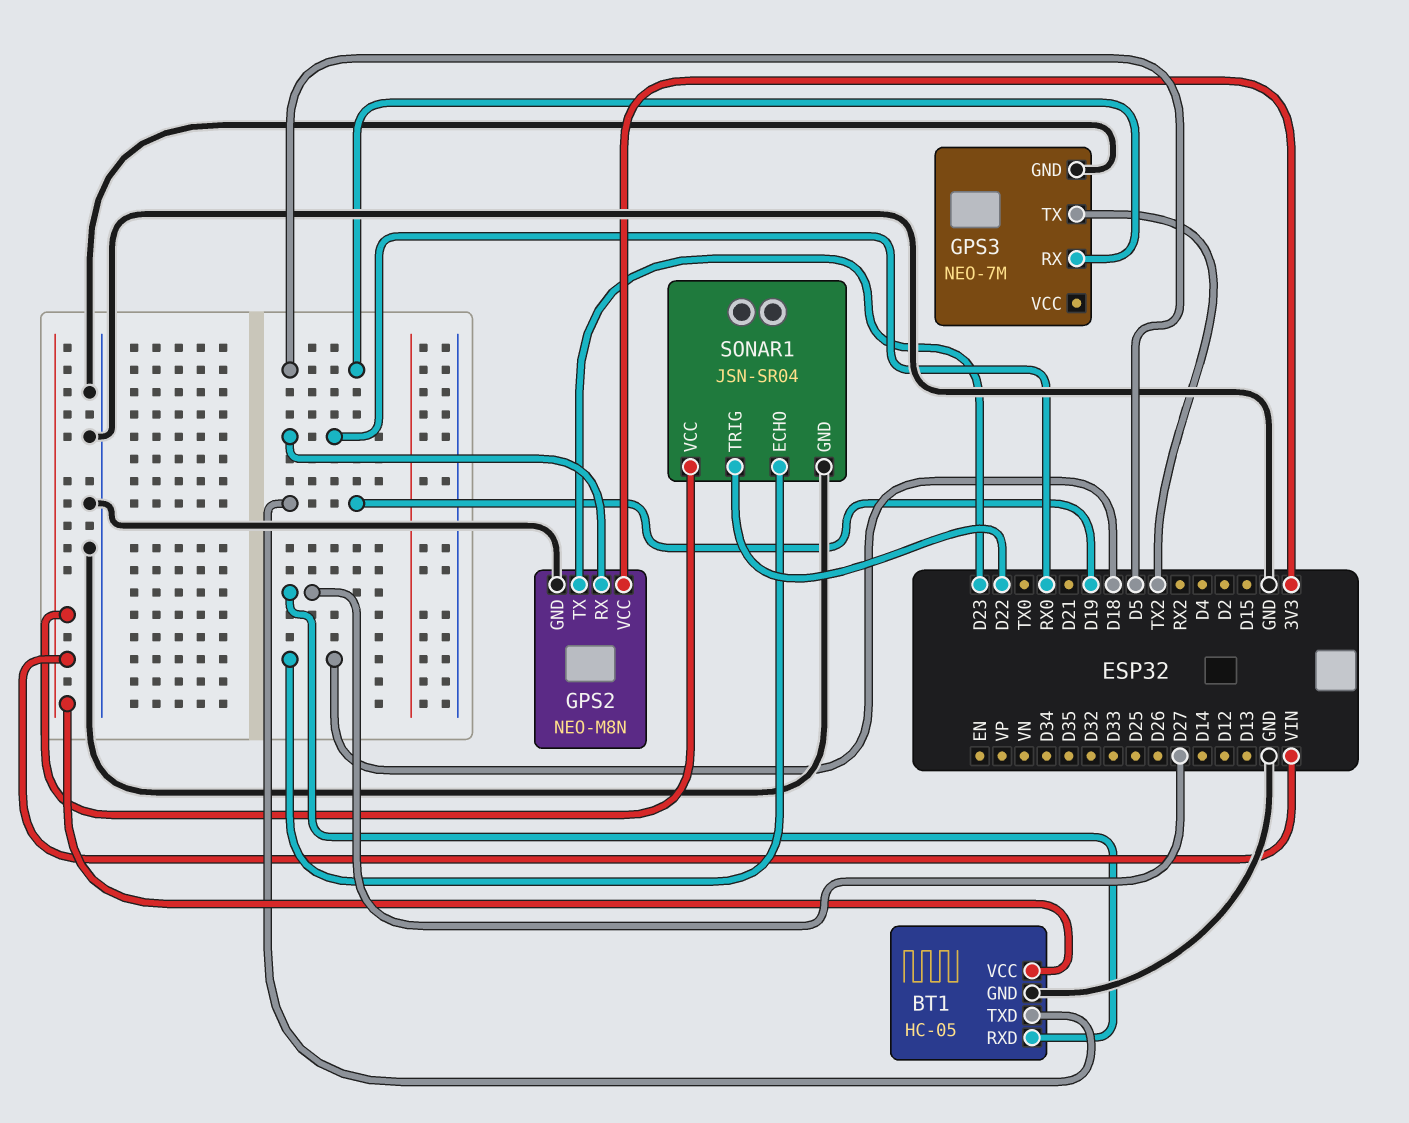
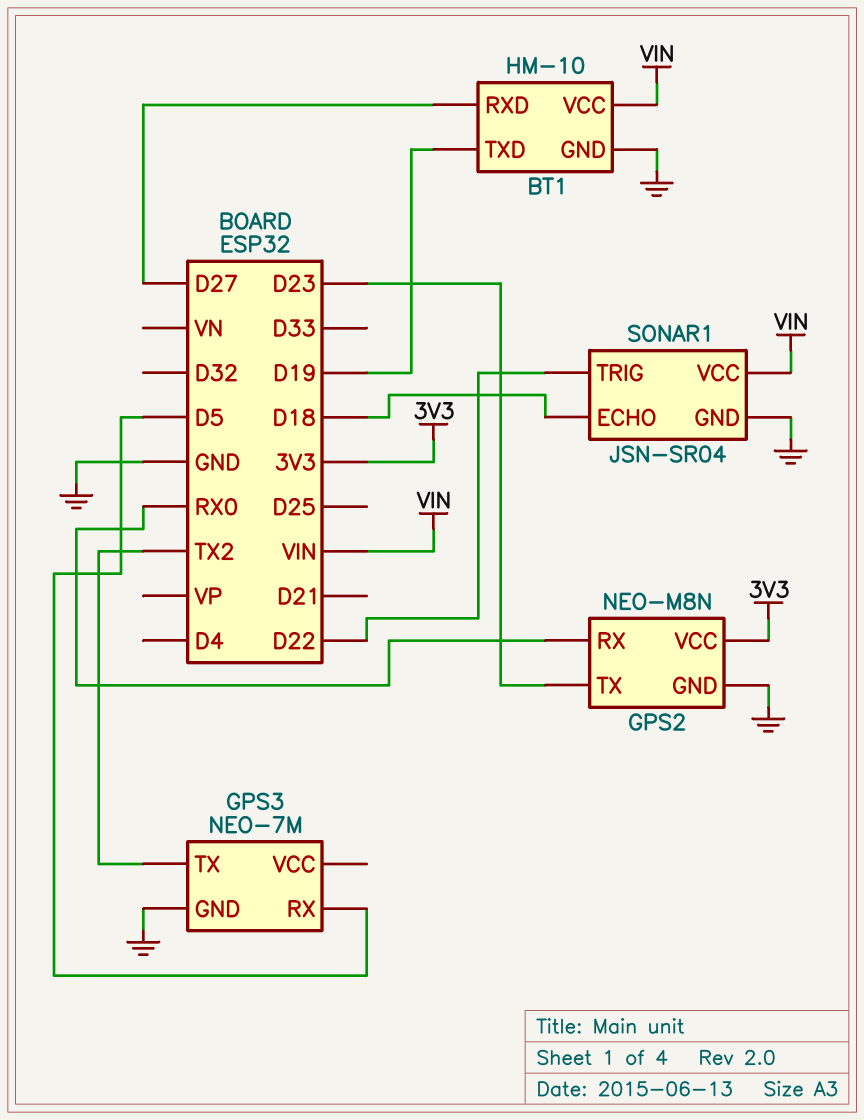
BT1: HC-05 -> HM-10

